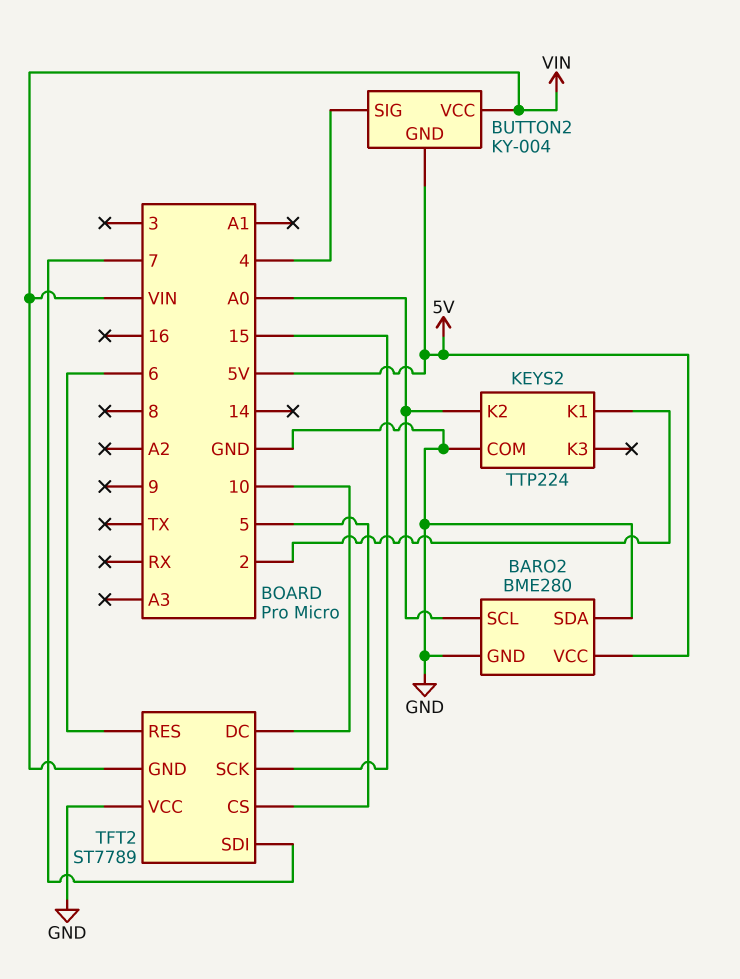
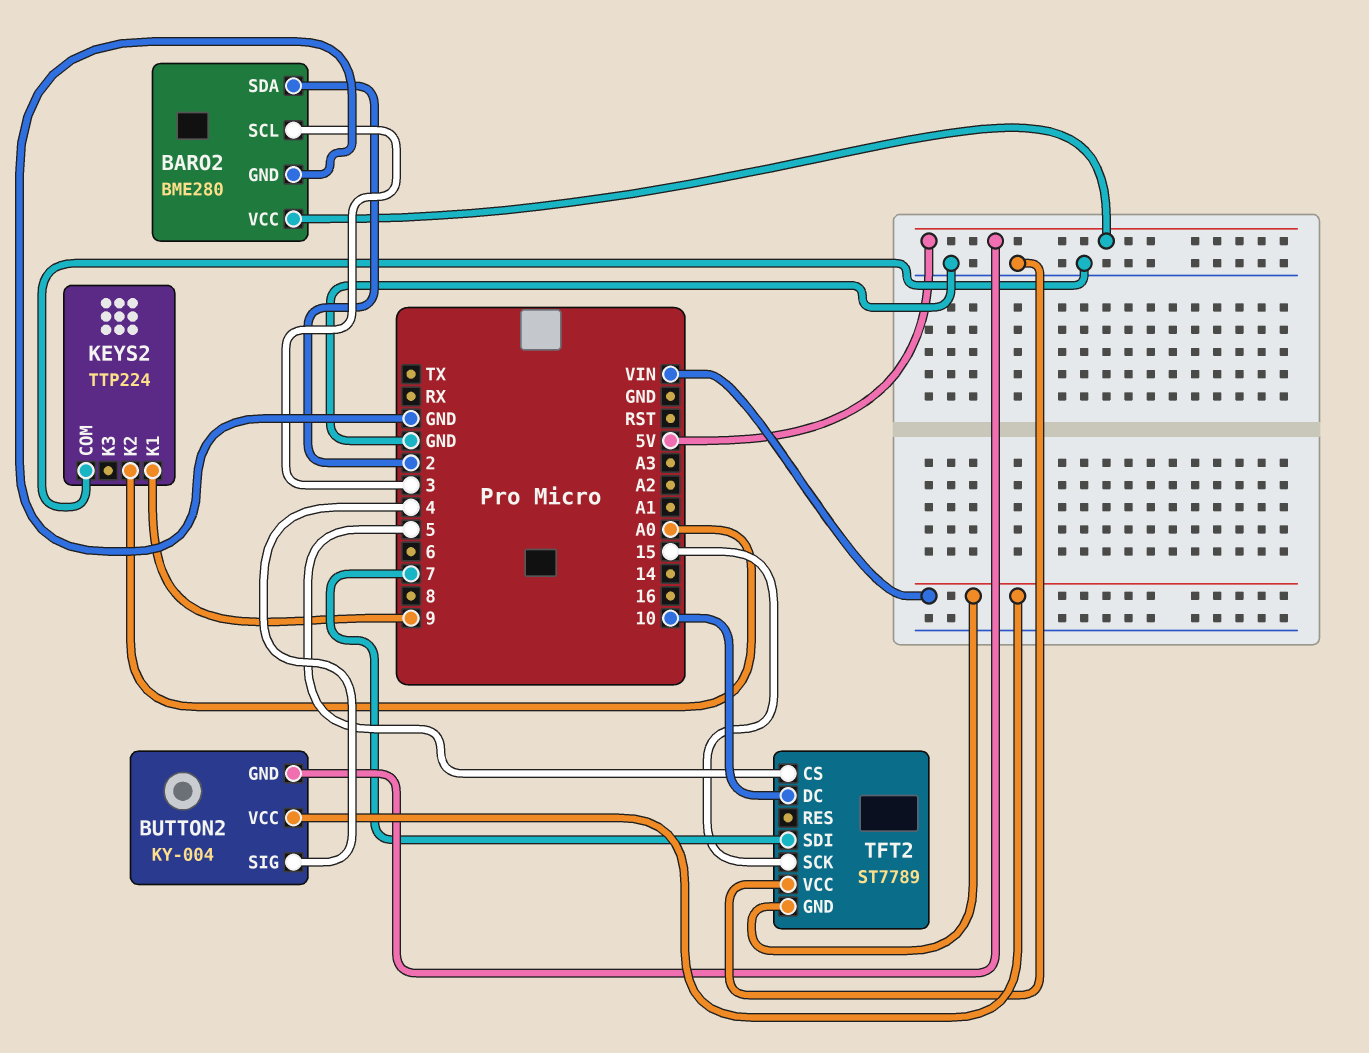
BARO2 pin SCL: A0 -> 3
BARO2 pin SDA: GND -> 2
KEYS2 pin K1: 2 -> 9
TFT2 pin RES: 6 -> none

